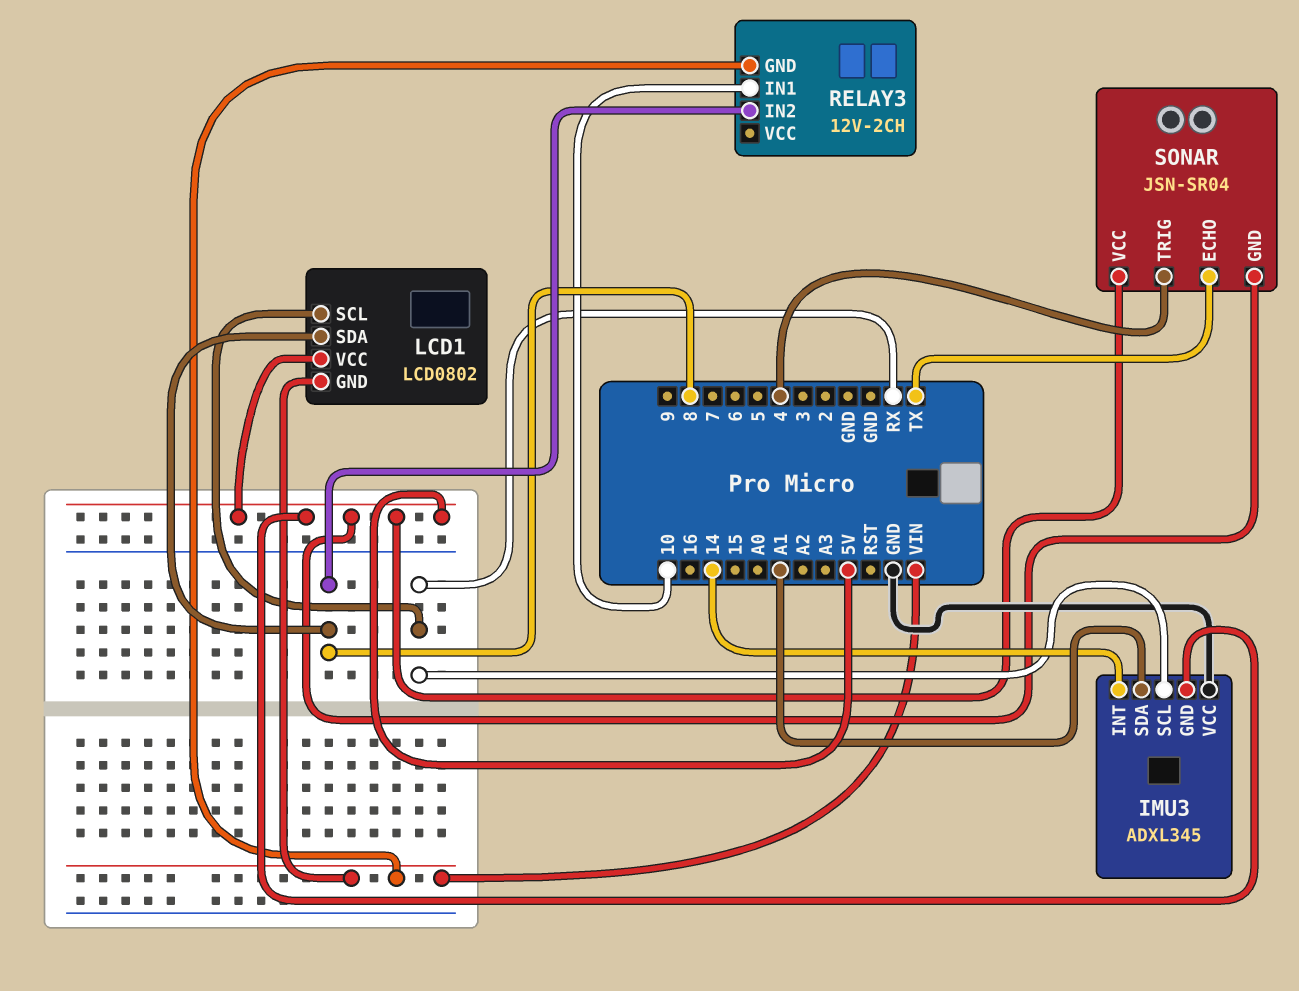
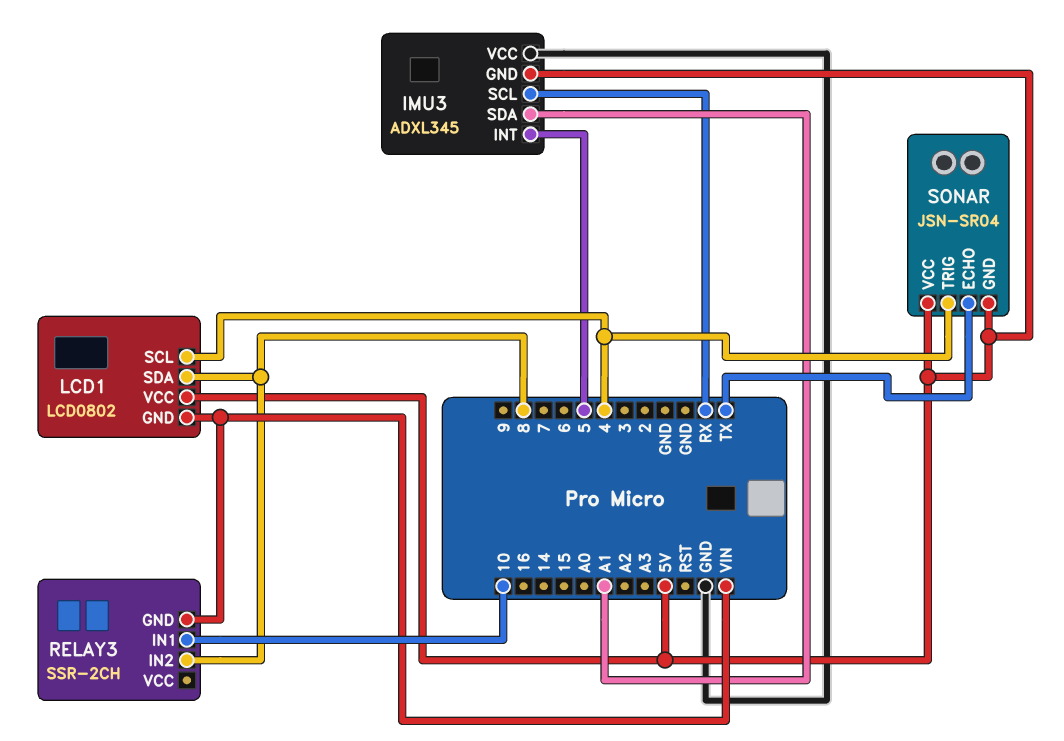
IMU3 pin INT: 14 -> 5
LCD1 pin SCL: RX -> 4
RELAY3: 12V-2CH -> SSR-2CH

